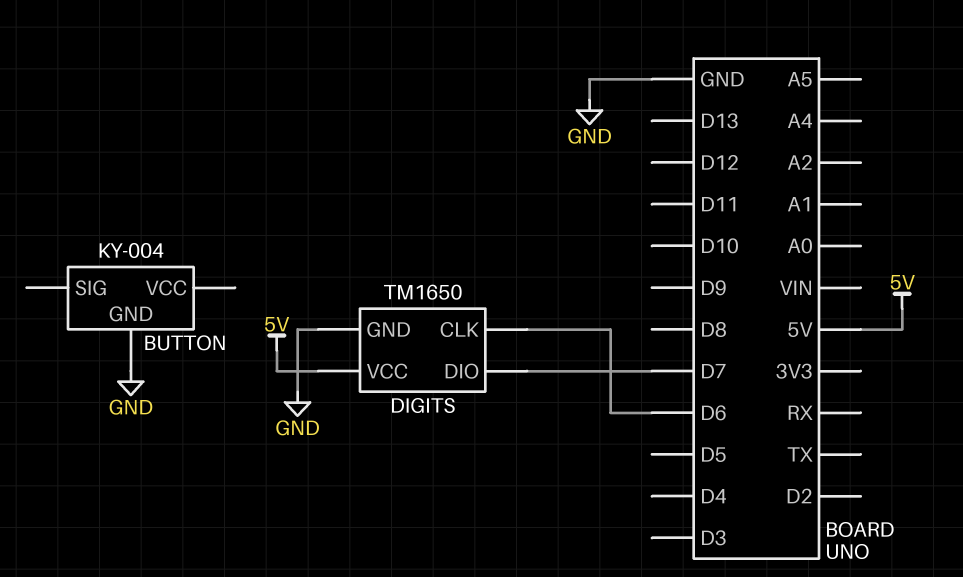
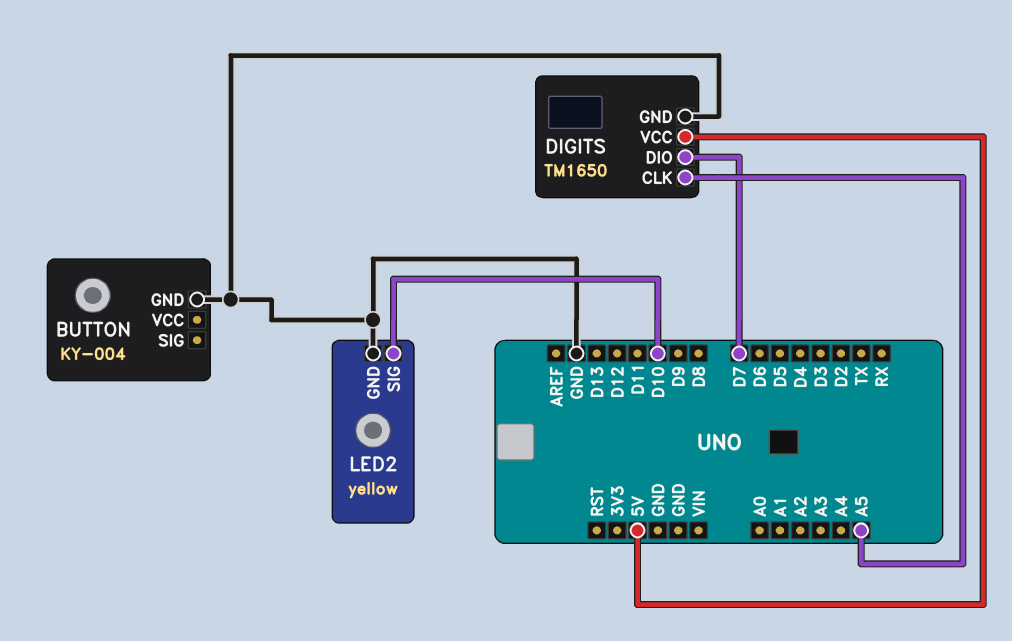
DIGITS pin CLK: D6 -> A5
LED2: none -> yellow
LED2 pin GND: none -> GND
LED2 pin SIG: none -> D10

